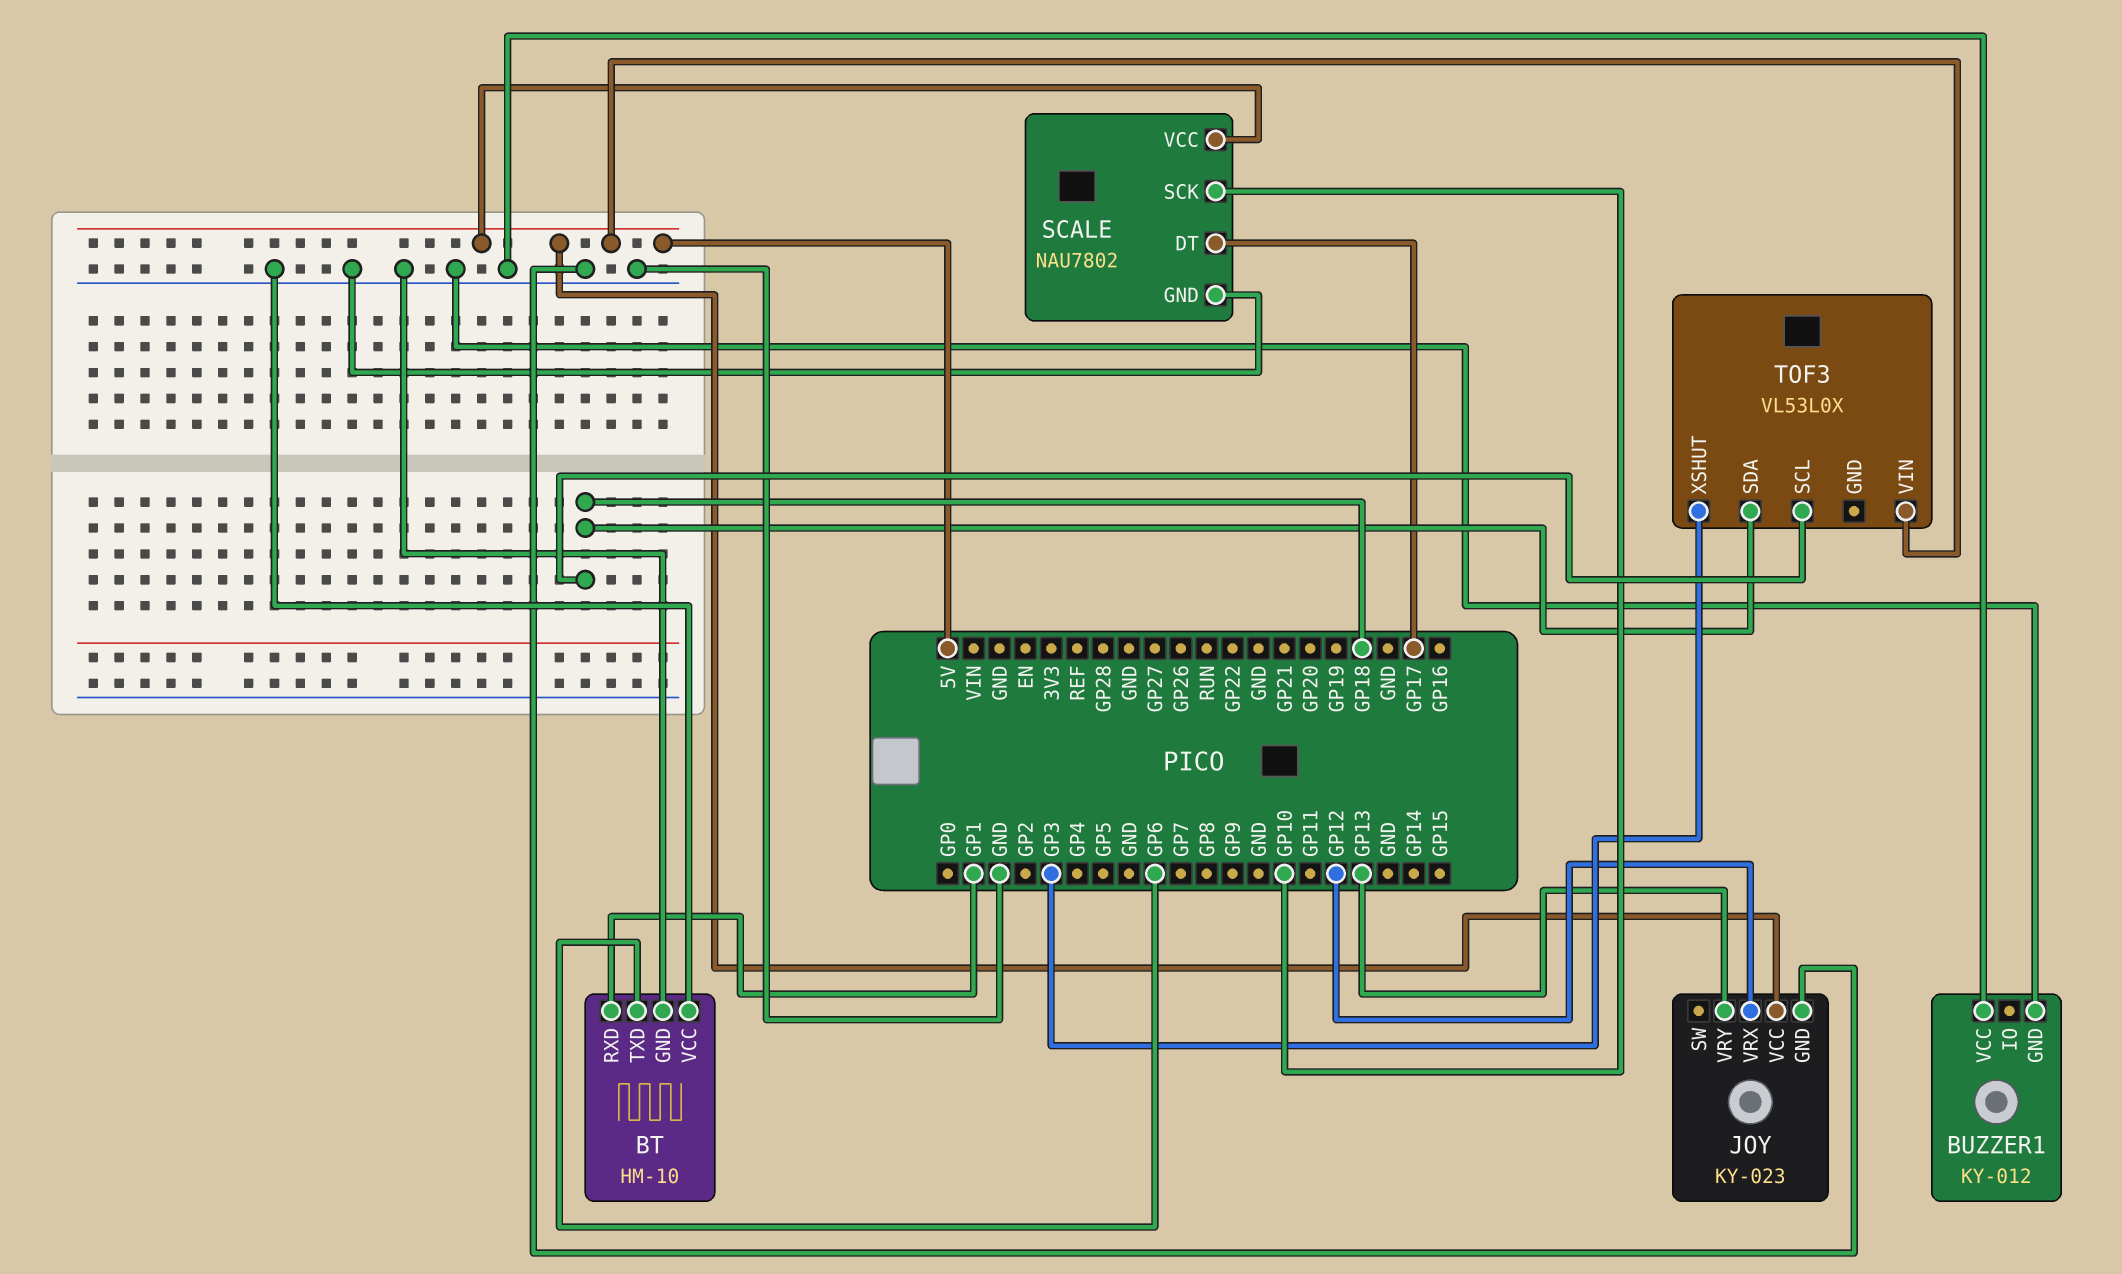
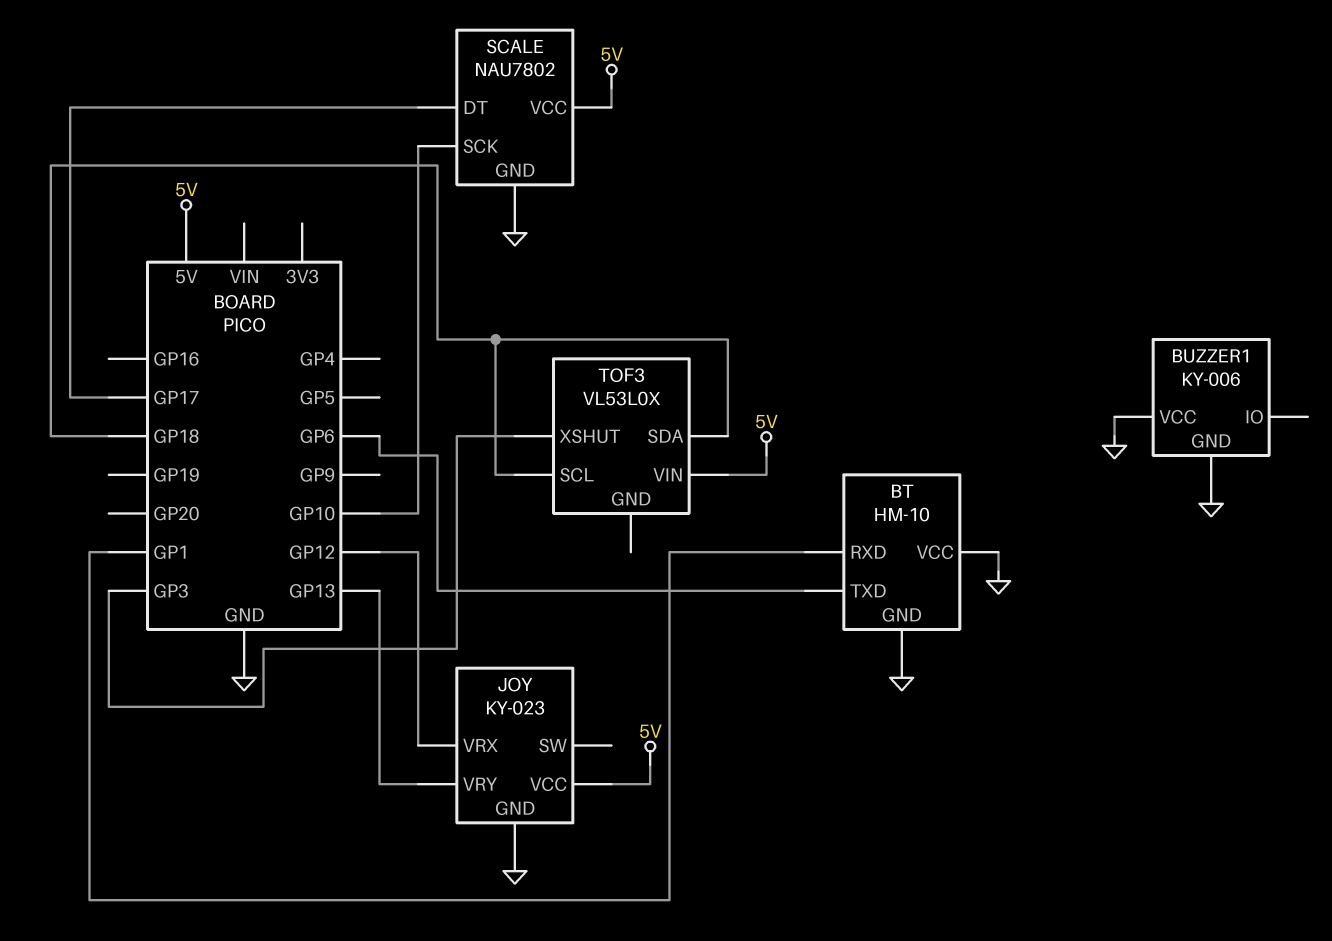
BUZZER1: KY-012 -> KY-006

